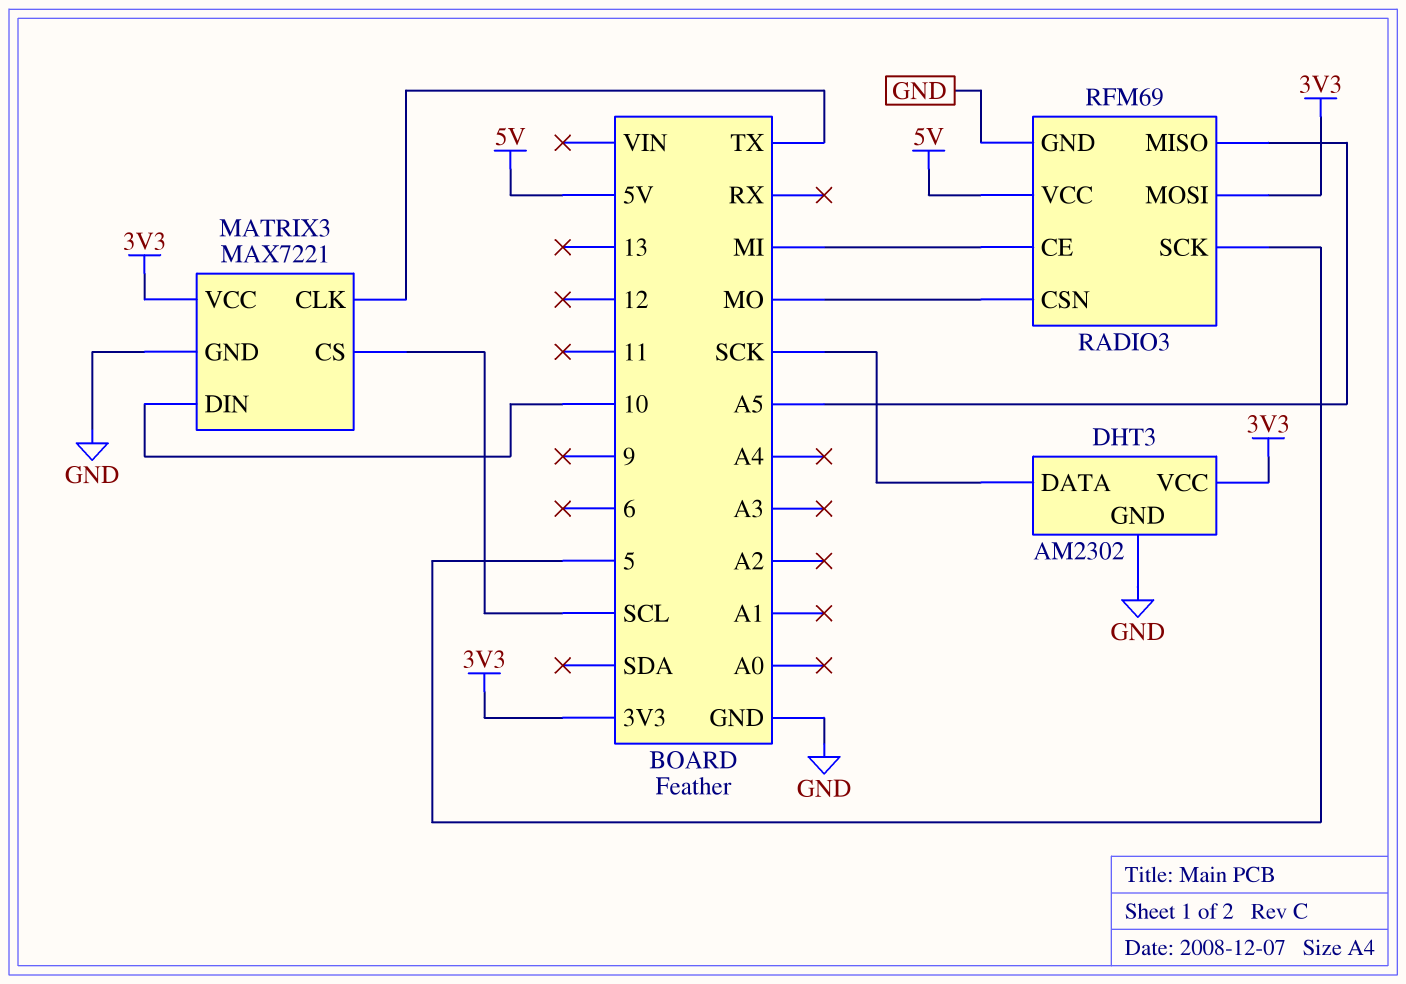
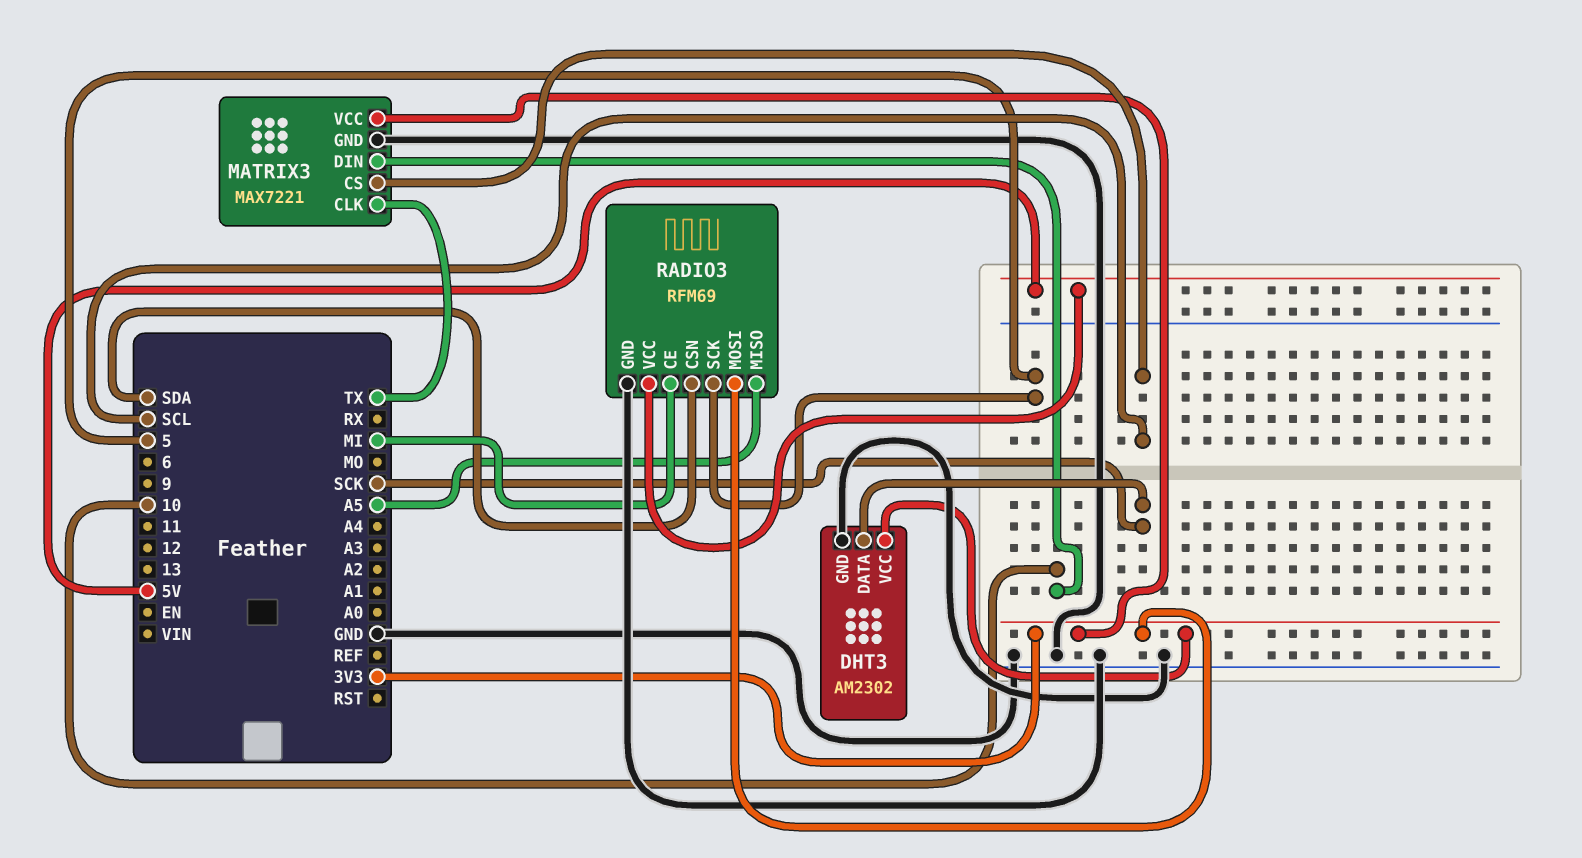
RADIO3 pin CSN: MO -> SDA

